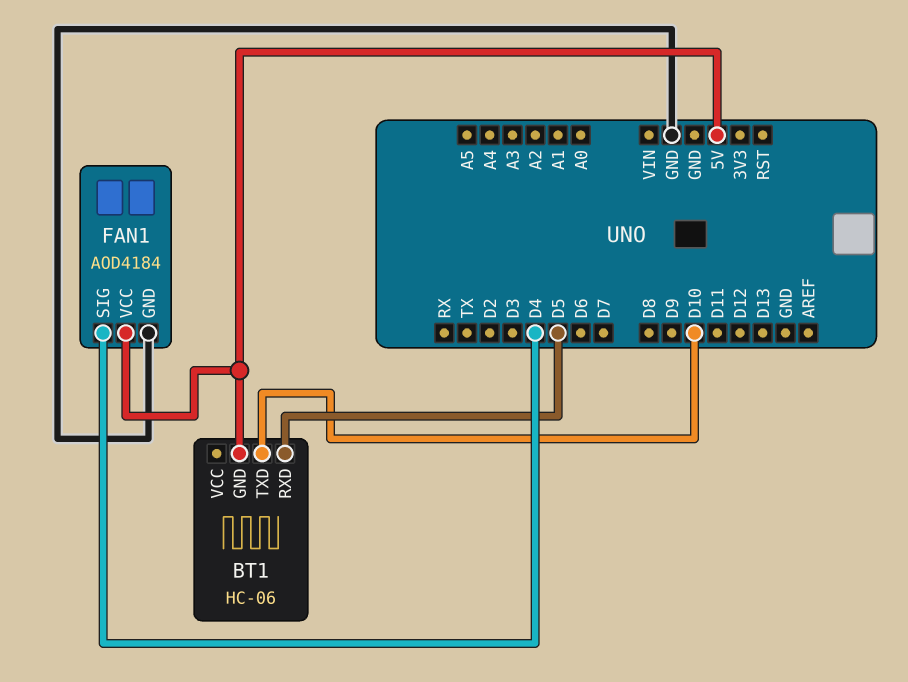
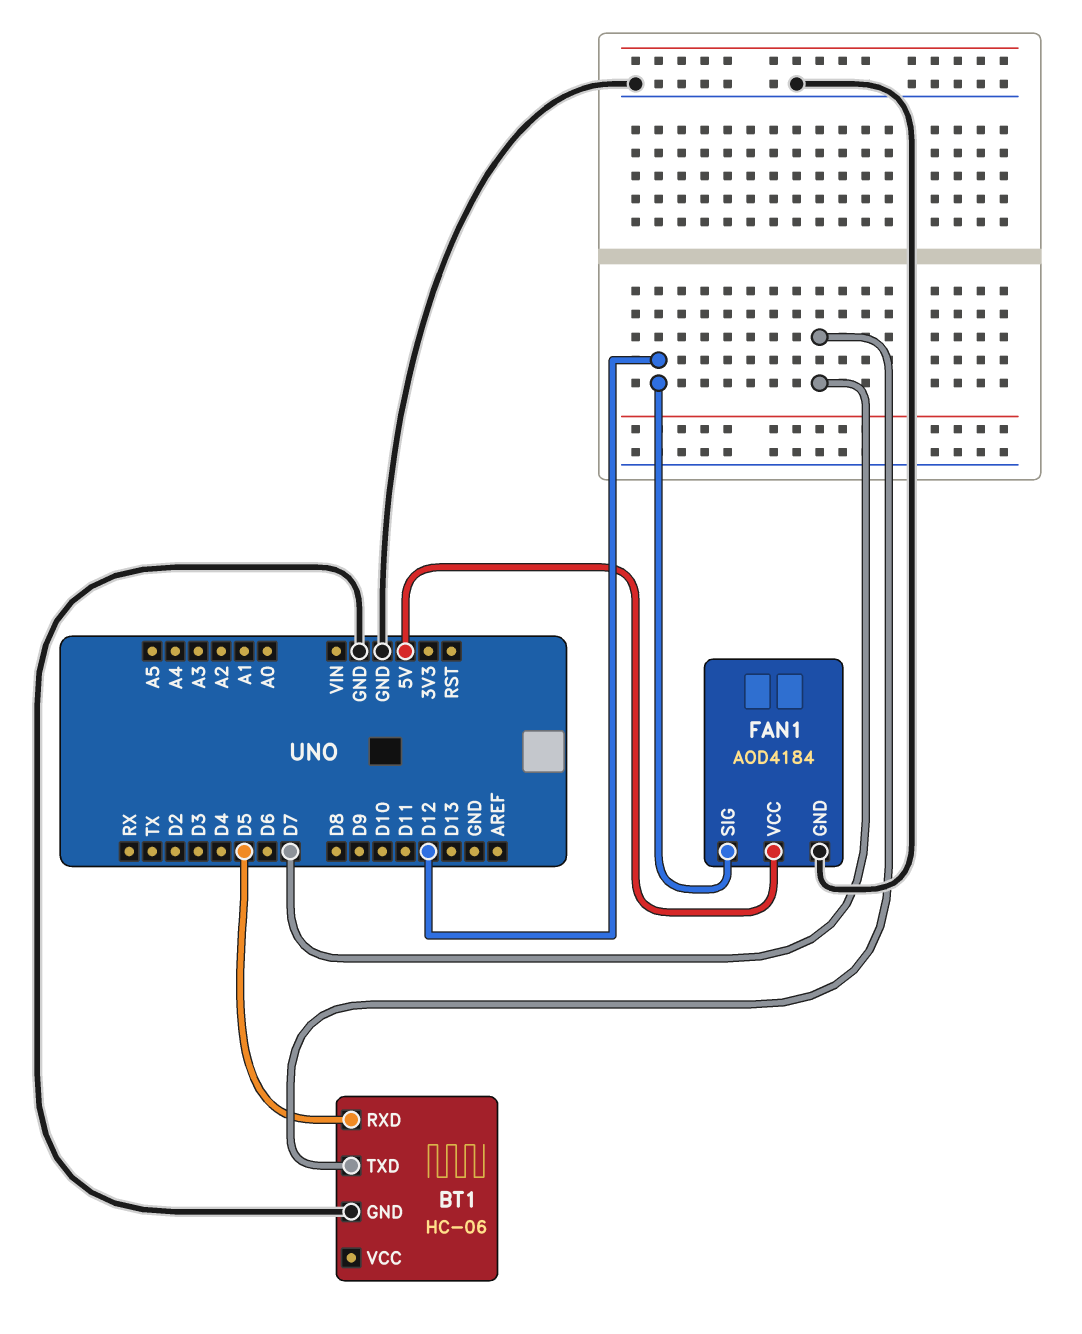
BT1 pin GND: 5V -> GND
BT1 pin TXD: D10 -> D7
FAN1 pin SIG: D4 -> D12

